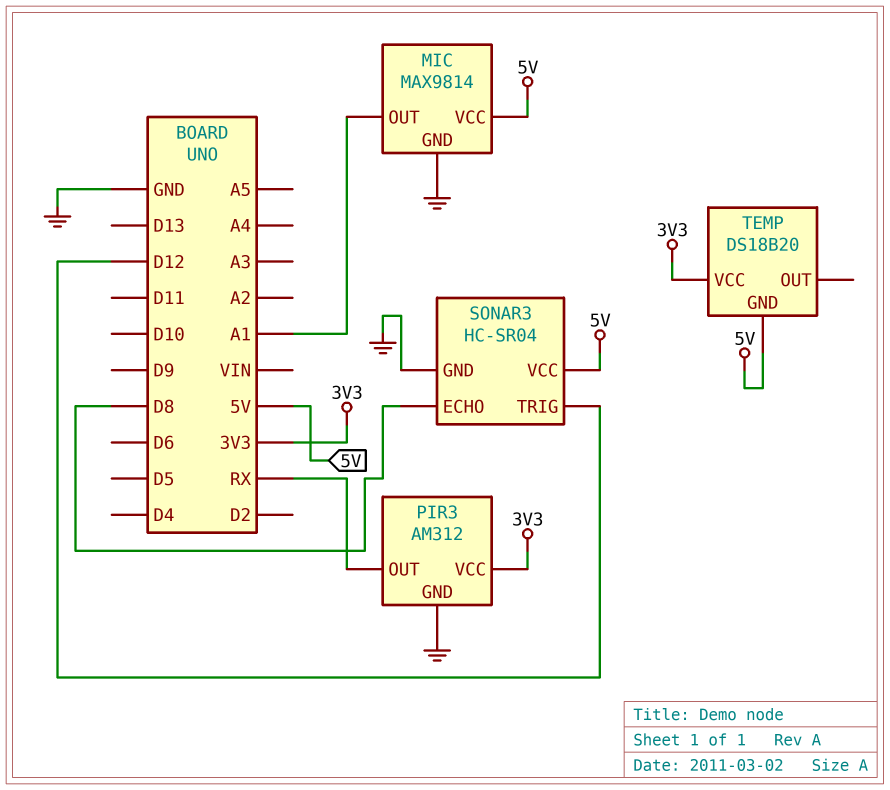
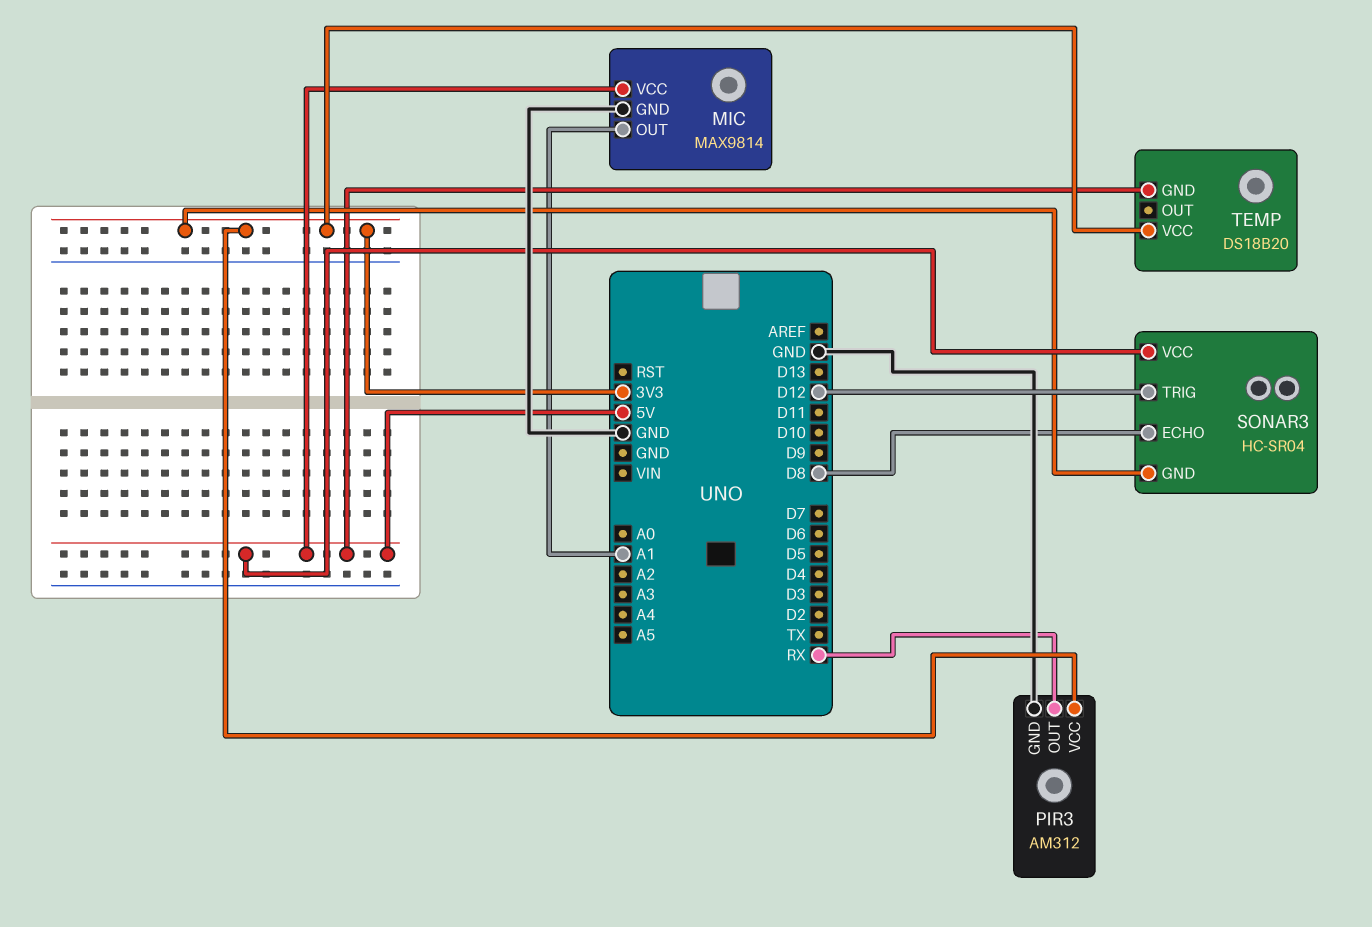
SONAR3 pin GND: GND -> 3V3

